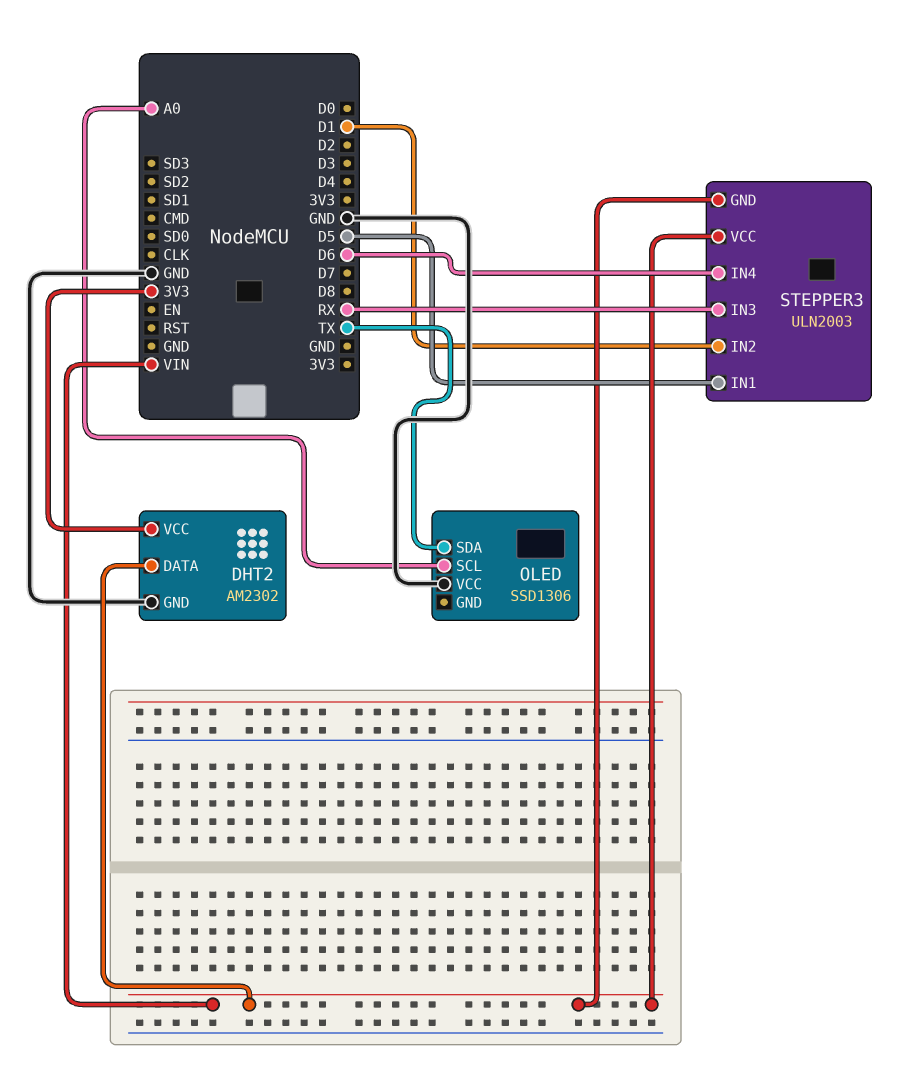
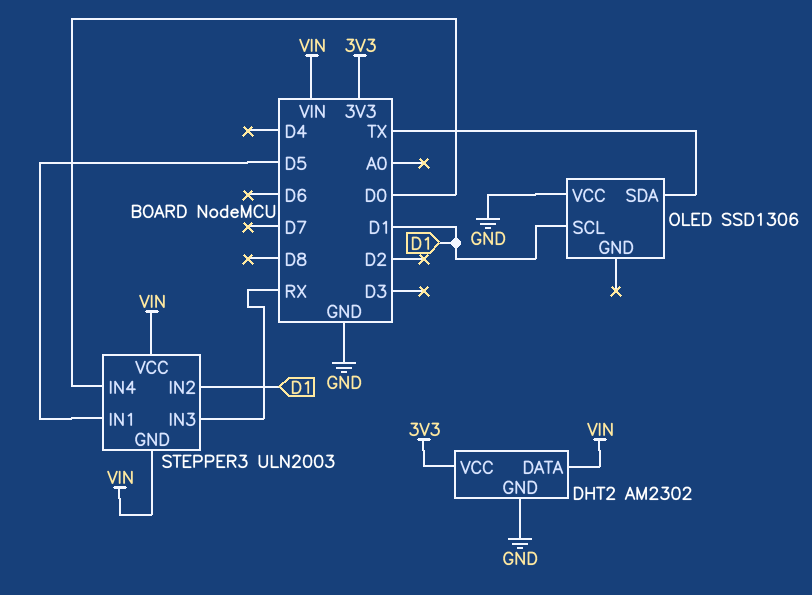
OLED pin SCL: A0 -> D1
STEPPER3 pin IN4: D6 -> D0

